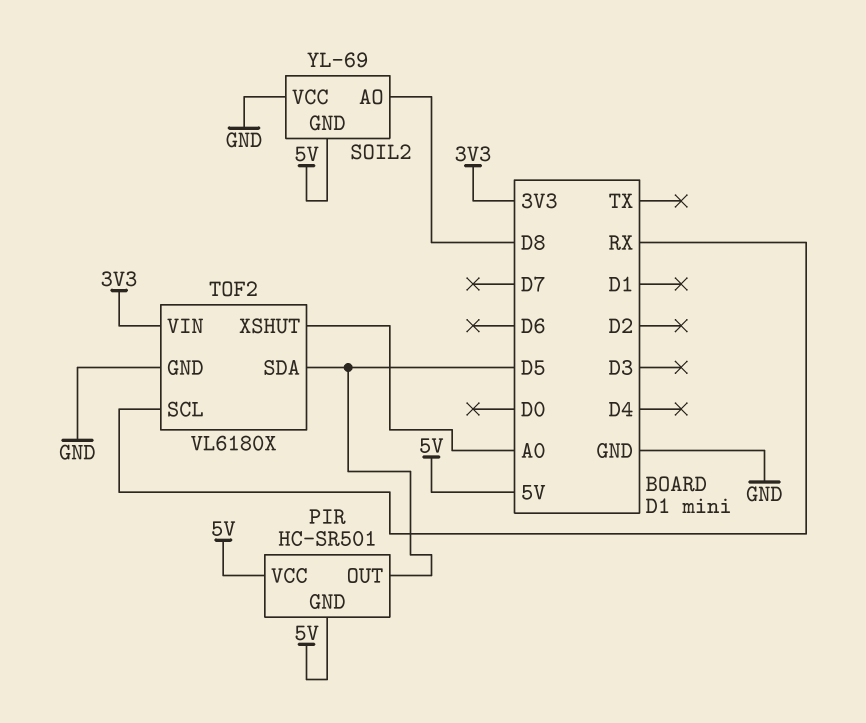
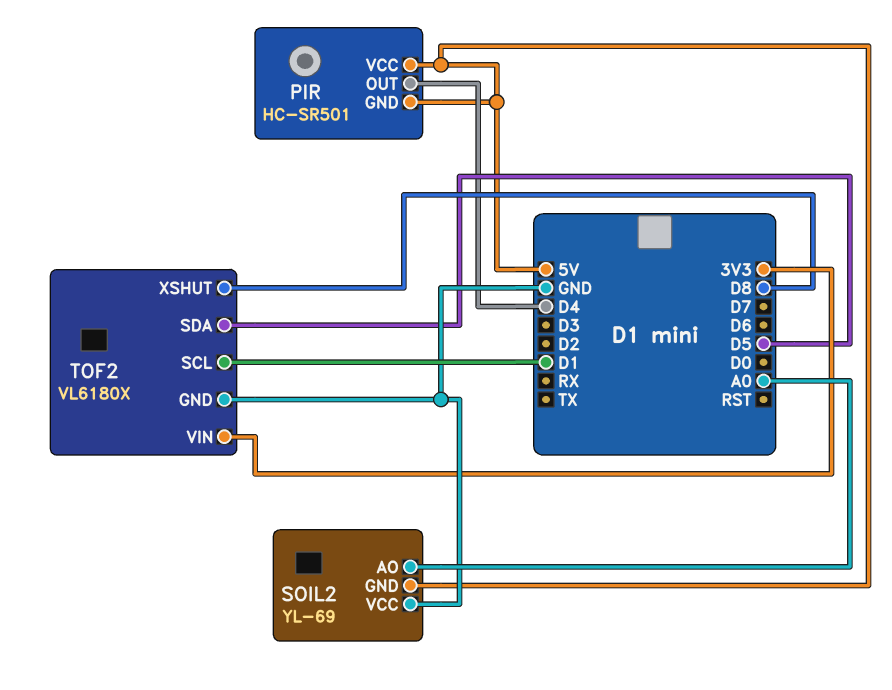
PIR pin OUT: D5 -> D4
SOIL2 pin AO: D8 -> A0
TOF2 pin SCL: RX -> D1
TOF2 pin XSHUT: A0 -> D8

